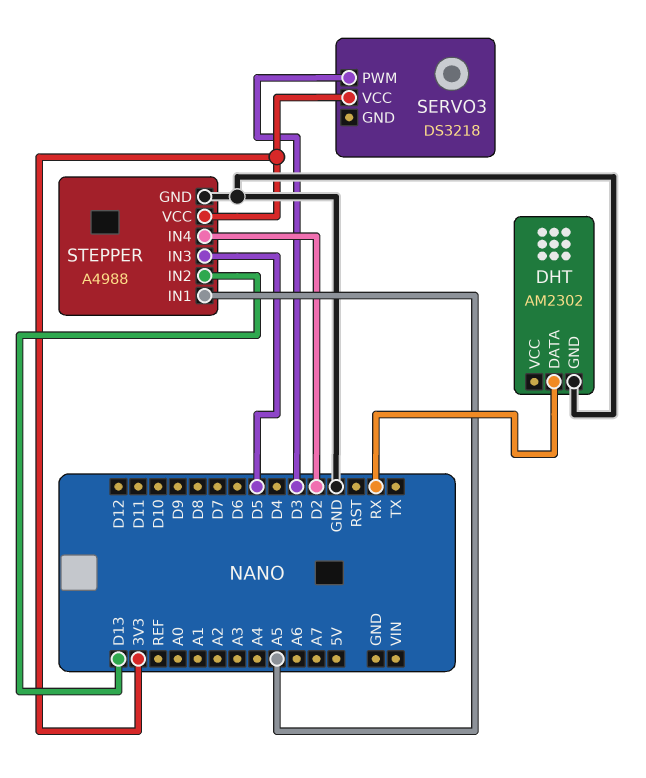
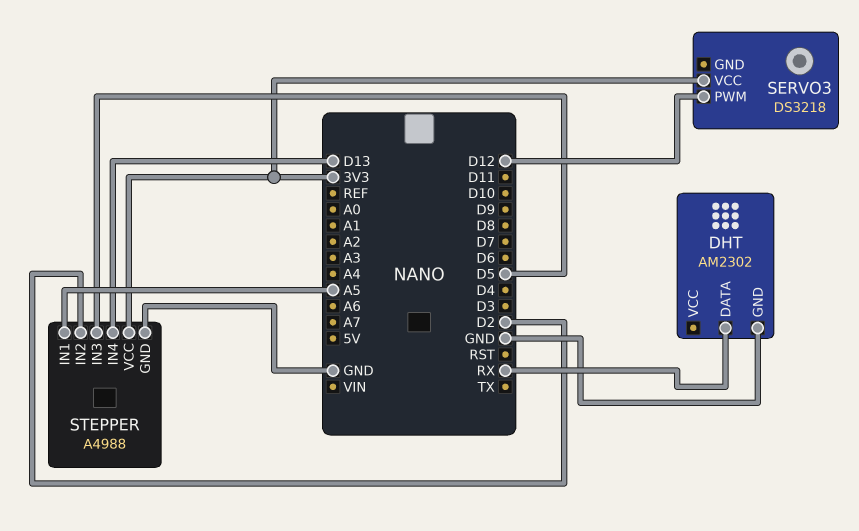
SERVO3 pin PWM: D3 -> D12
STEPPER pin IN2: D13 -> D2
STEPPER pin IN4: D2 -> D13

